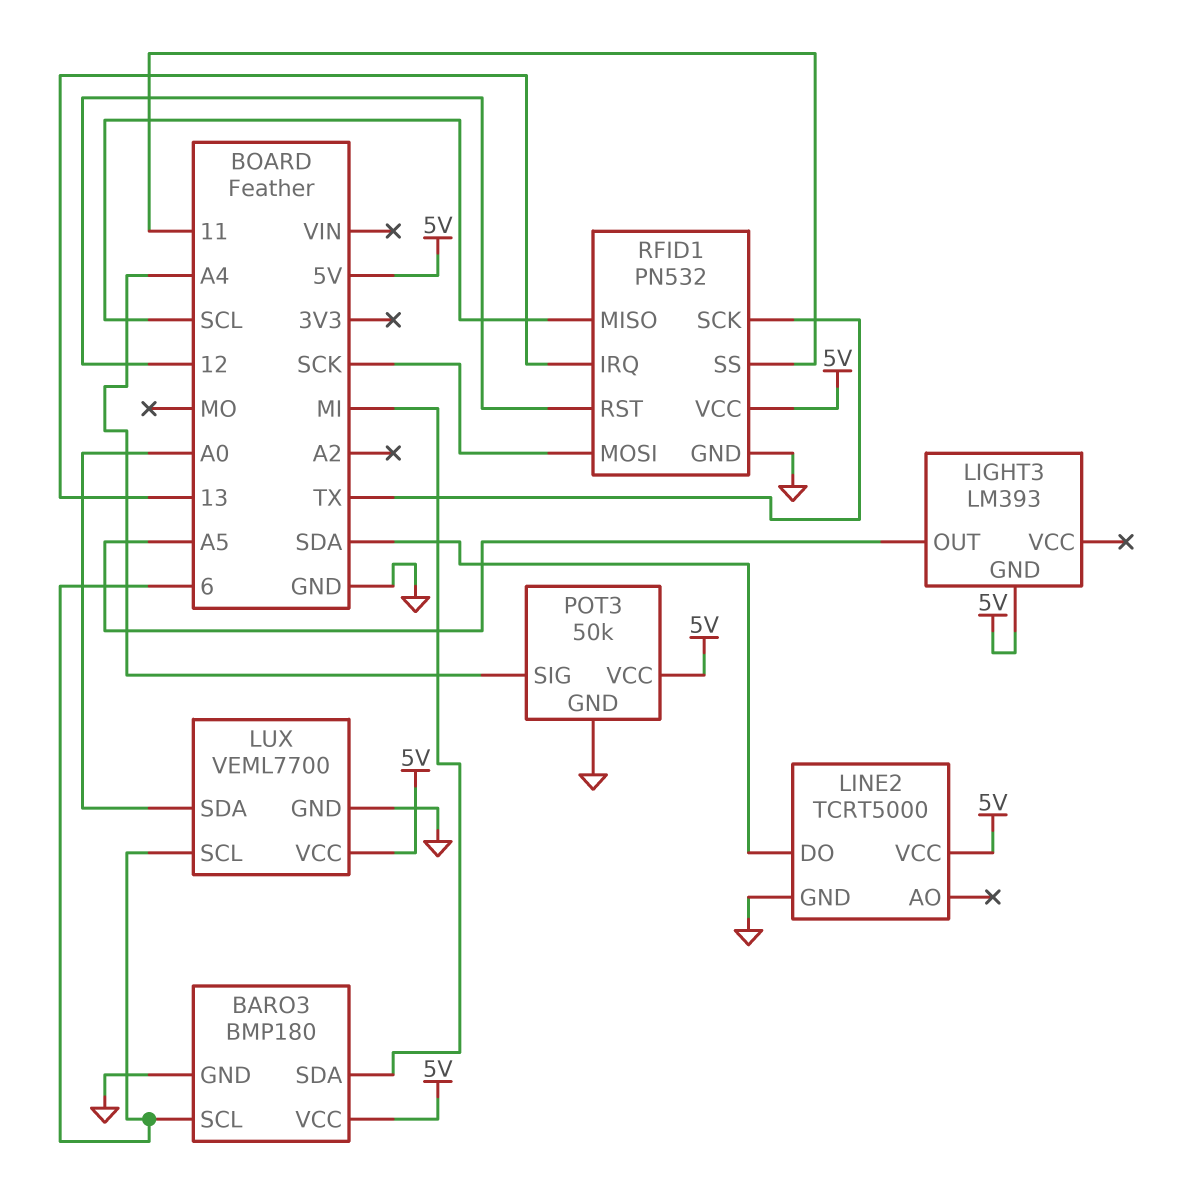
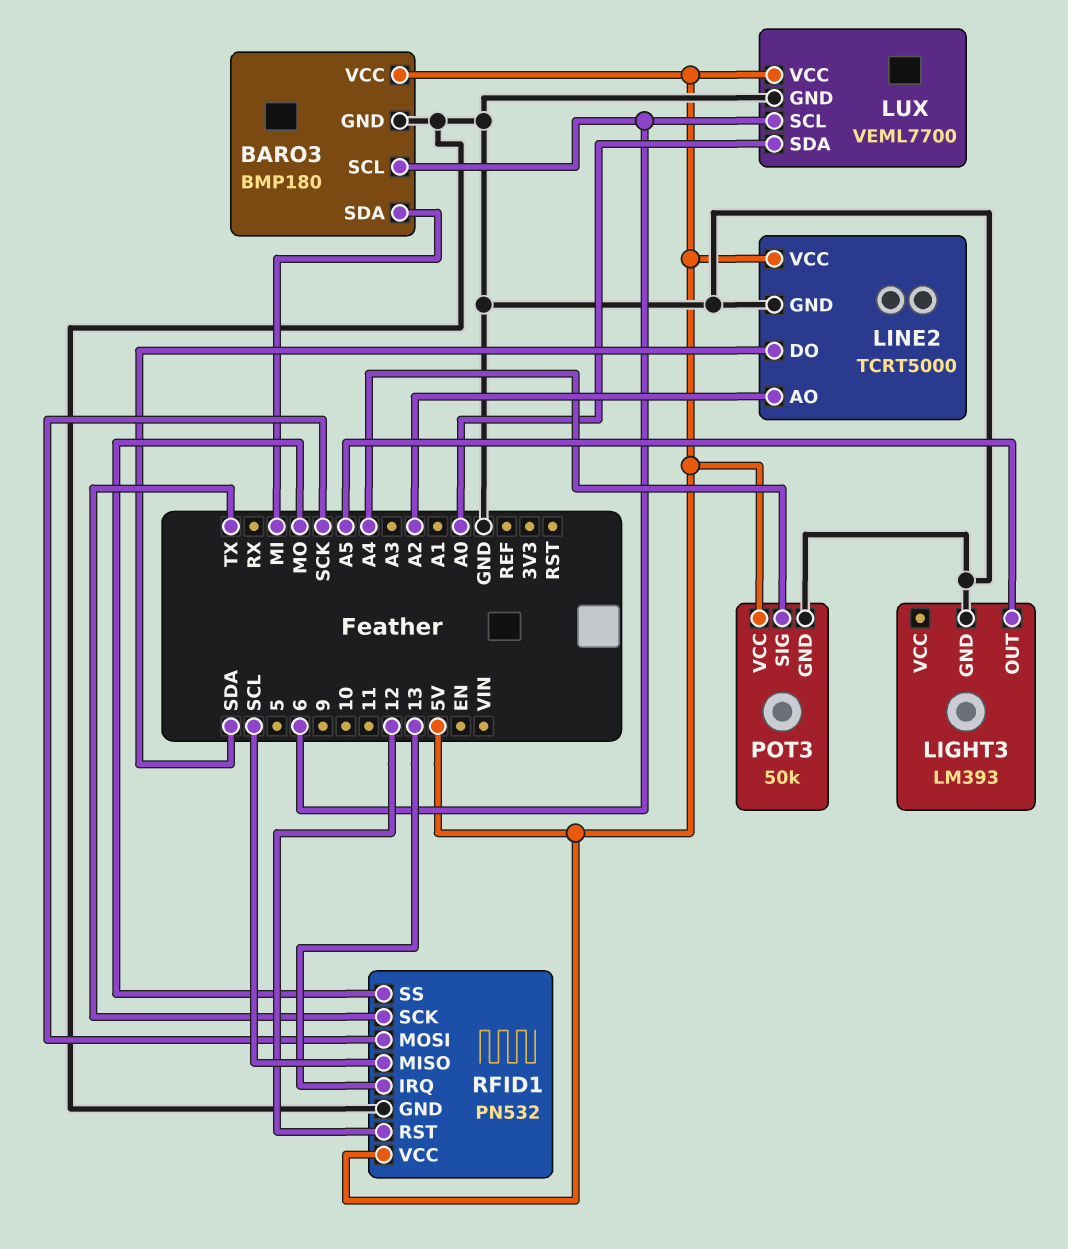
LIGHT3 pin GND: 5V -> GND
LINE2 pin AO: none -> A2
RFID1 pin SS: 11 -> MO

